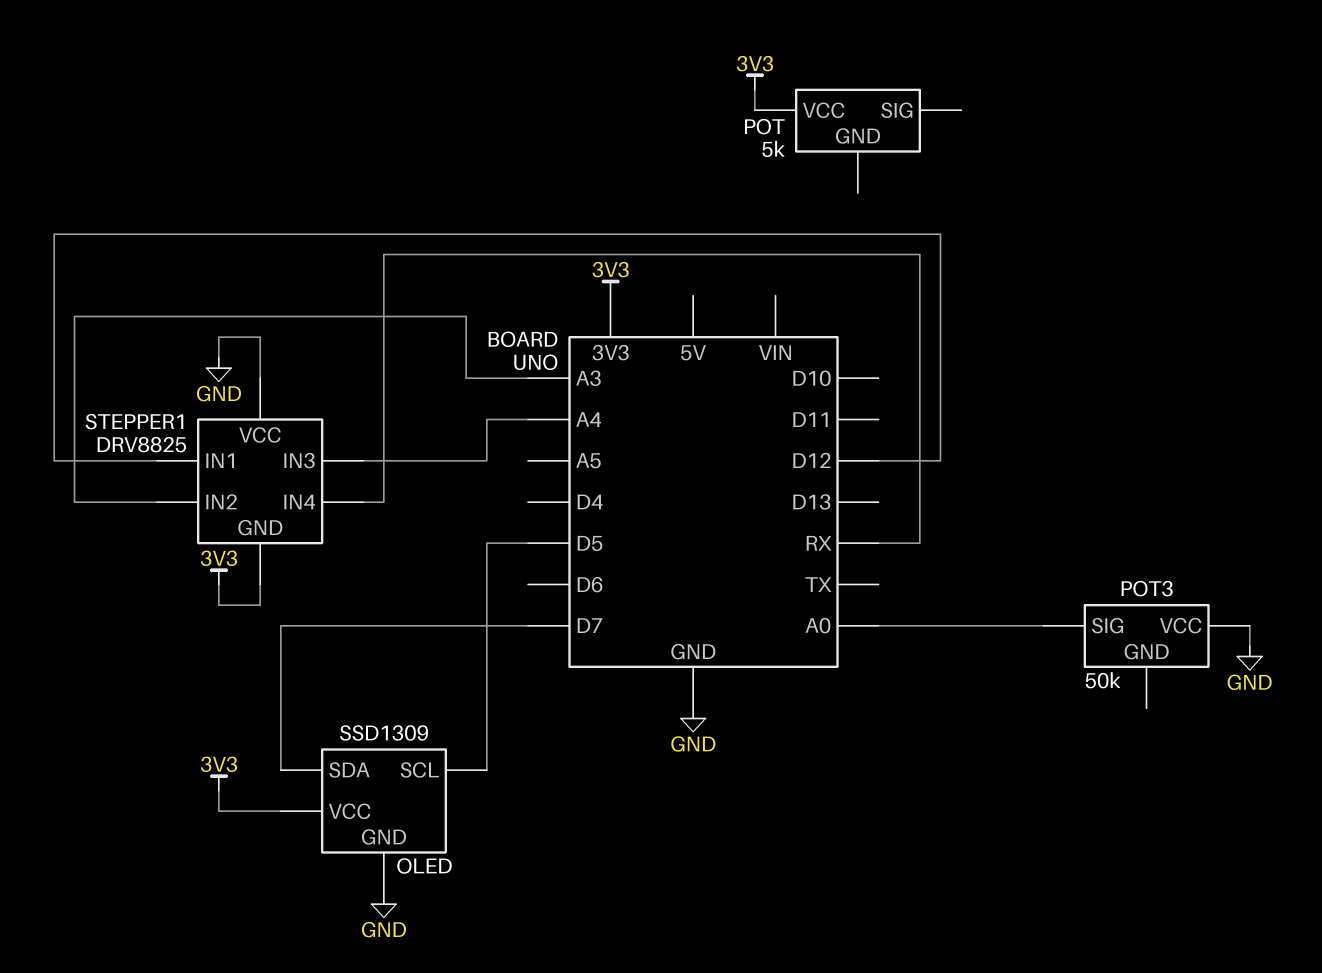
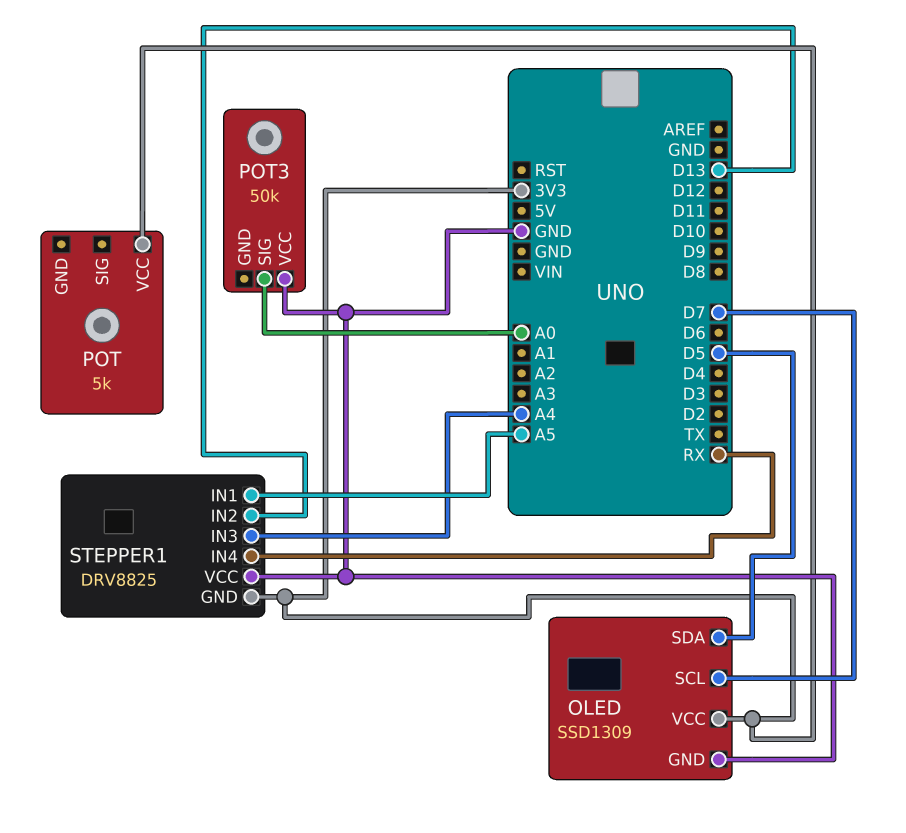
OLED pin SCL: D5 -> D7
OLED pin SDA: D7 -> D5
STEPPER1 pin IN1: D12 -> A5
STEPPER1 pin IN2: A3 -> D13

